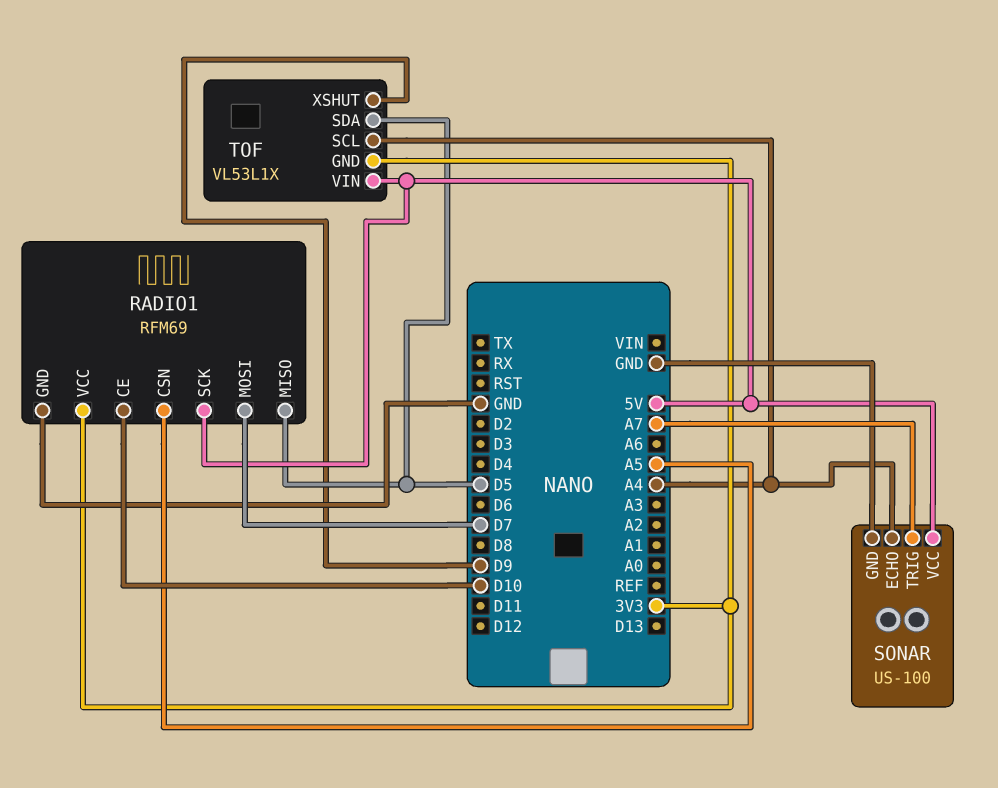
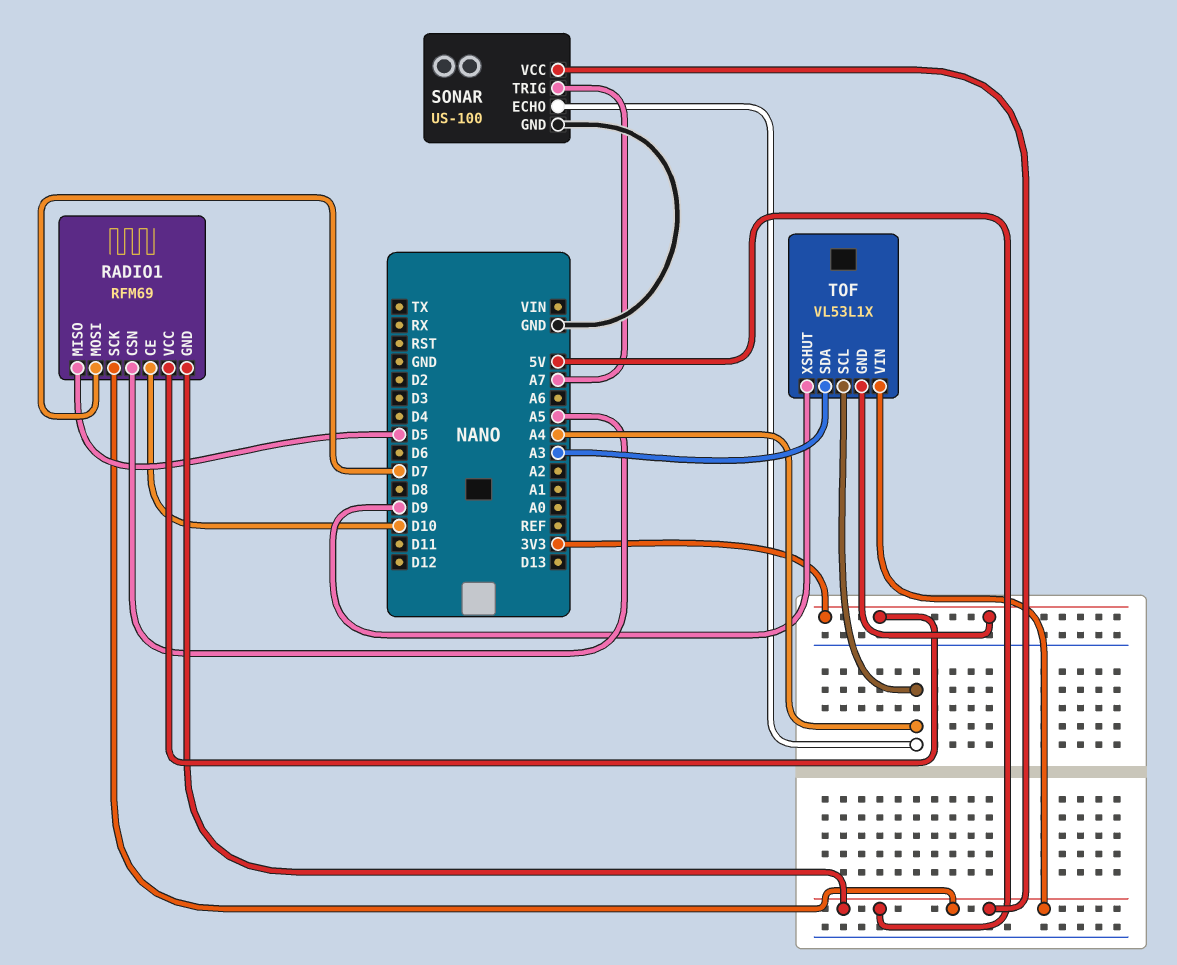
RADIO1 pin GND: GND -> 5V
TOF pin SDA: D5 -> A3

